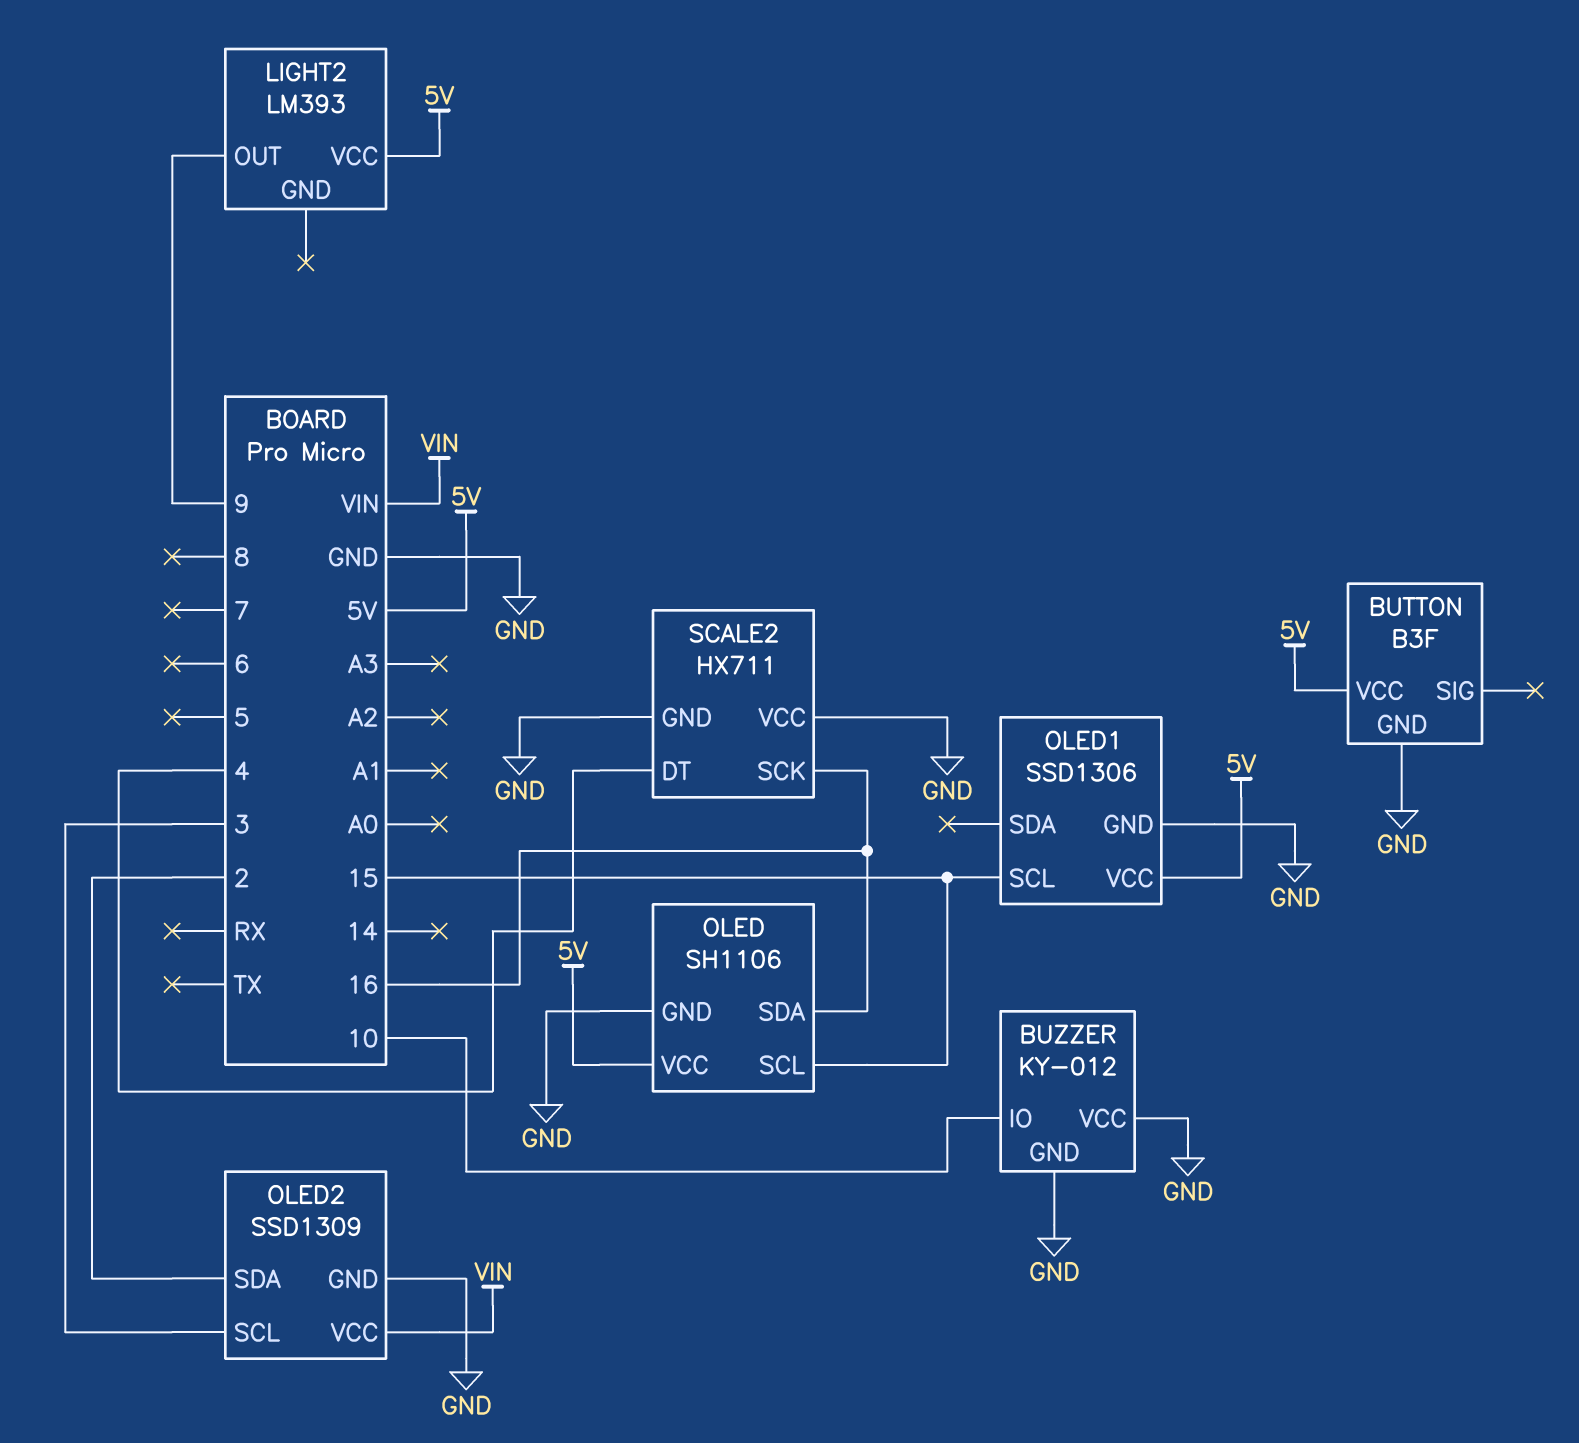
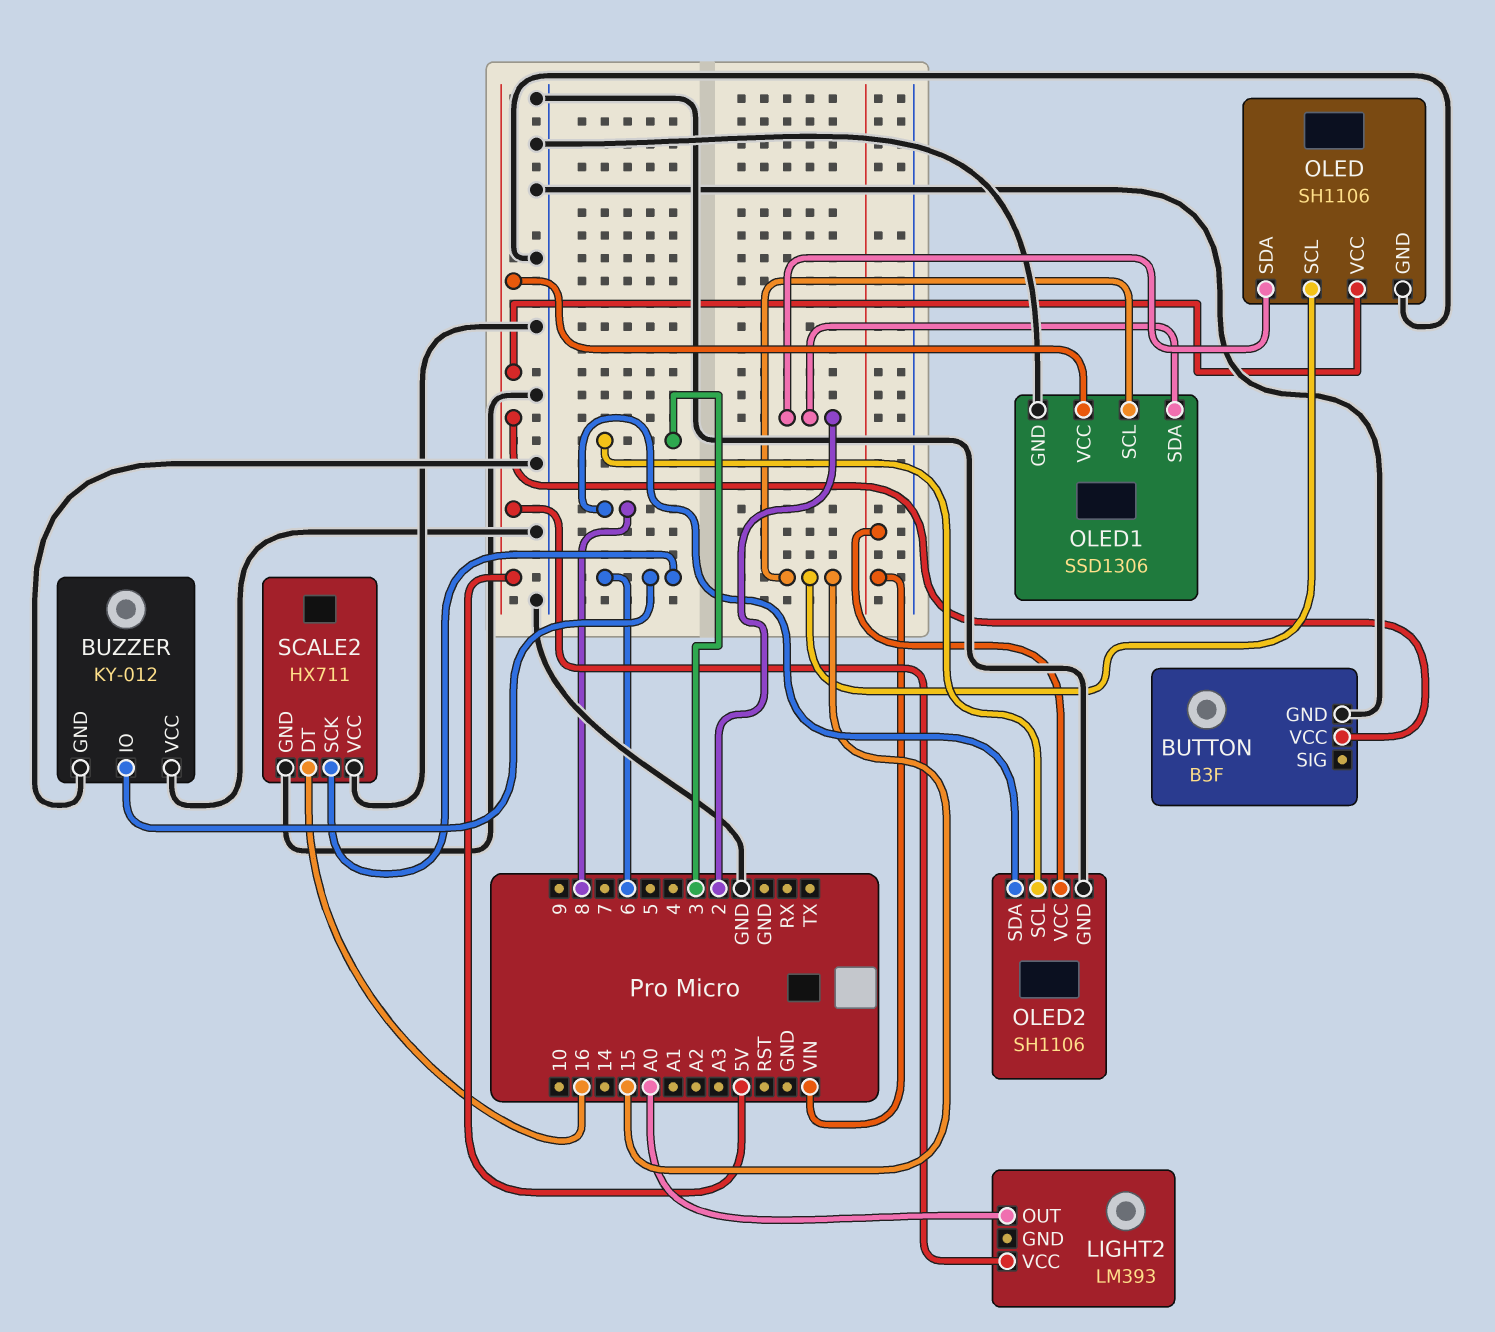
BUZZER pin IO: 10 -> 6
LIGHT2 pin OUT: 9 -> A0
OLED pin SDA: 16 -> 2
OLED1 pin SDA: none -> 2
OLED2: SSD1309 -> SH1106
OLED2 pin SDA: 2 -> 8
SCALE2 pin DT: 4 -> 16
SCALE2 pin SCK: 16 -> 6

